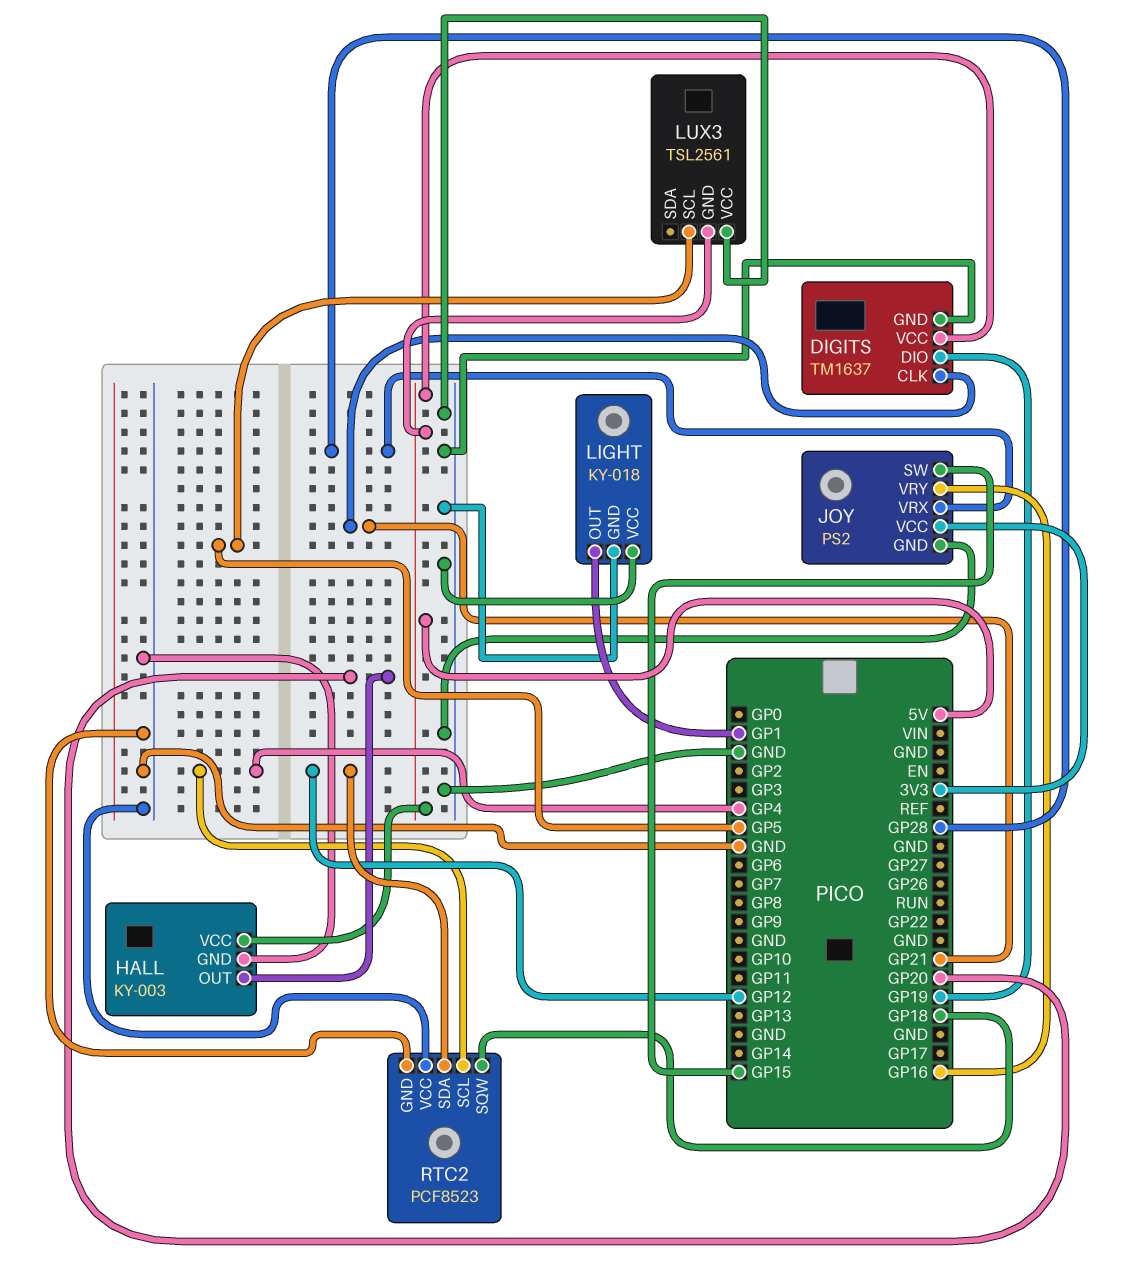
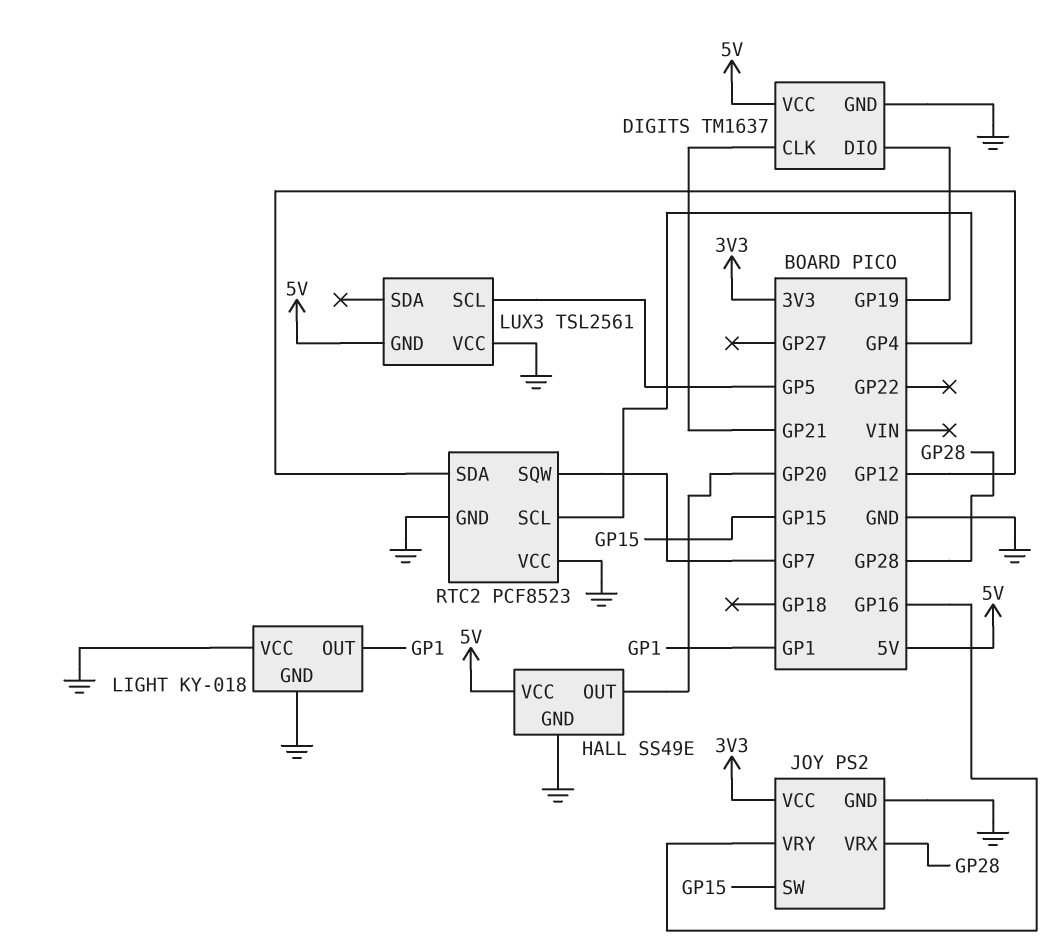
HALL: KY-003 -> SS49E
RTC2 pin SQW: GP18 -> GP7

